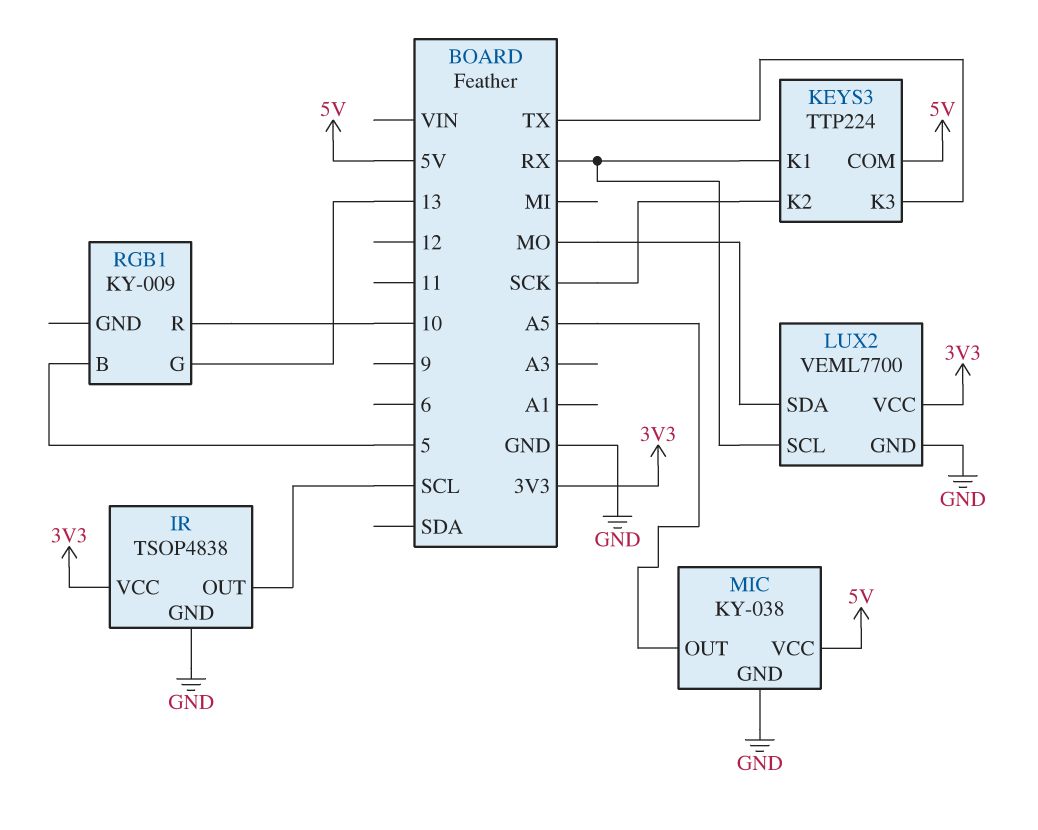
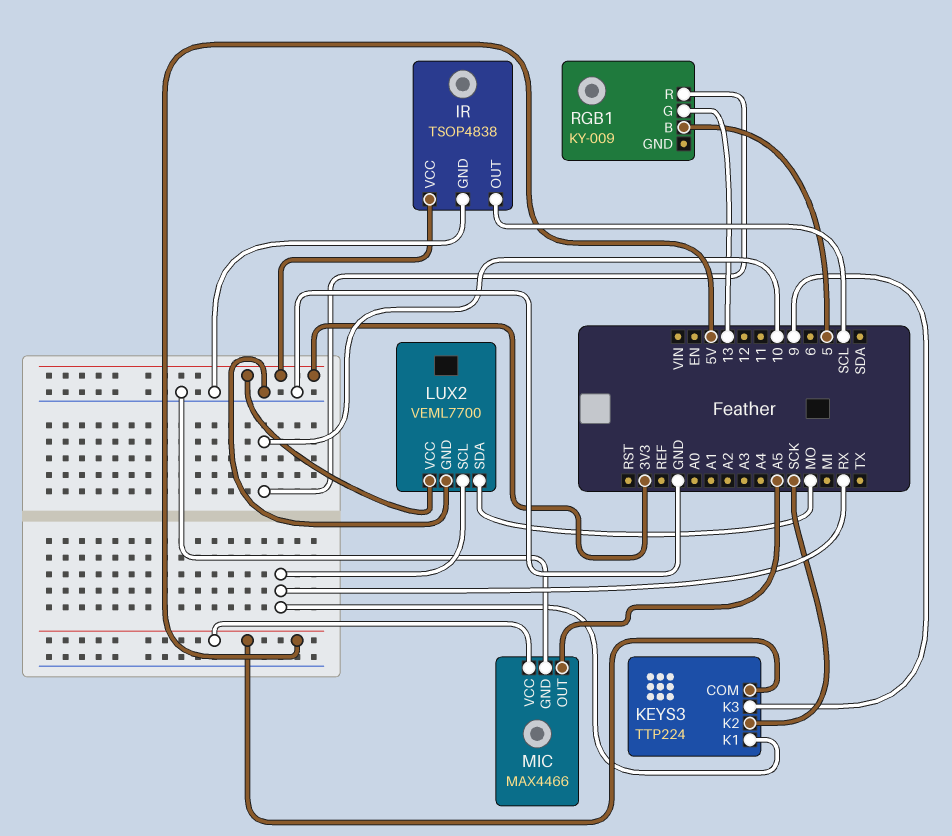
KEYS3 pin K3: TX -> 9
MIC: KY-038 -> MAX4466

